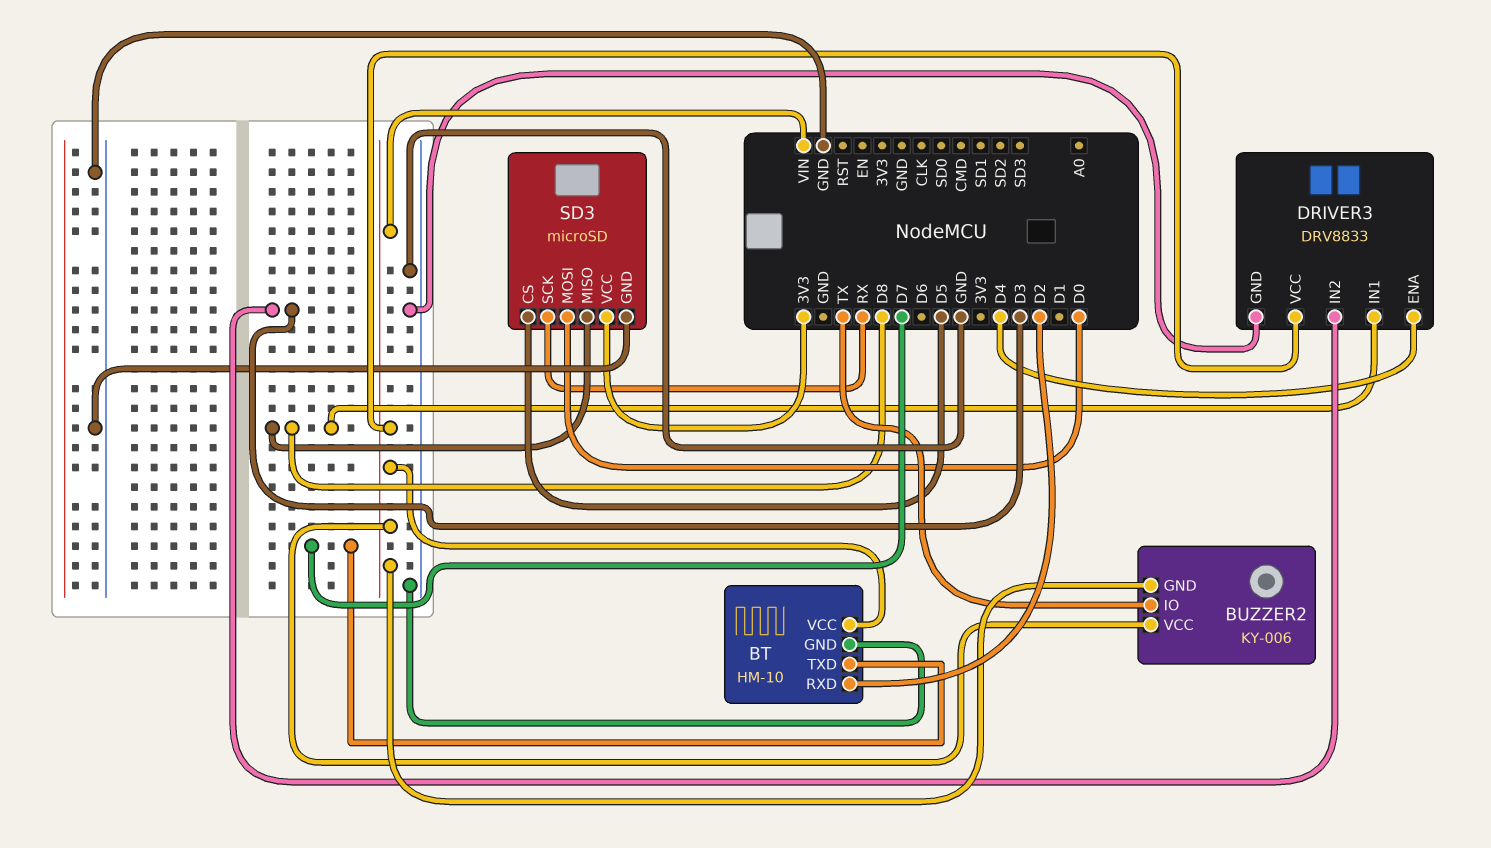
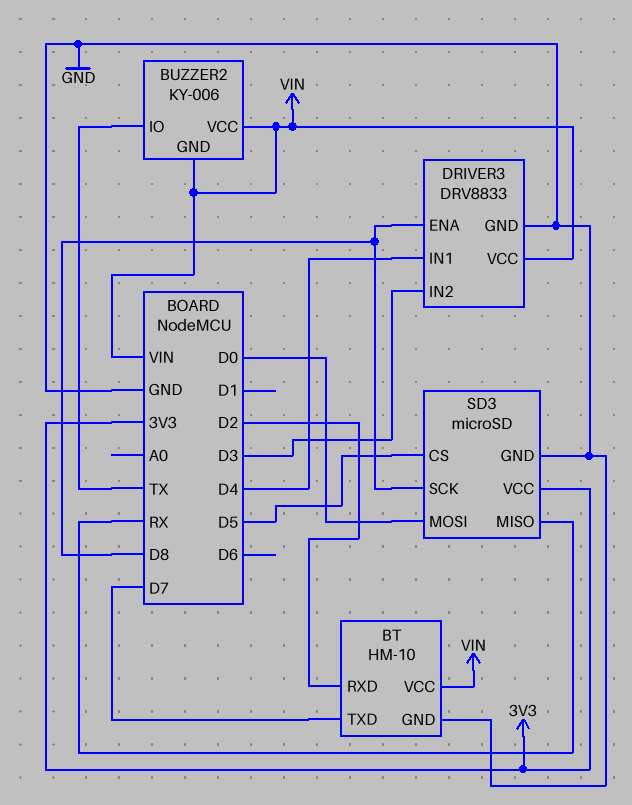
DRIVER3 pin ENA: D4 -> D8
DRIVER3 pin IN1: D8 -> D4
SD3 pin MISO: D8 -> RX
SD3 pin SCK: RX -> D8

